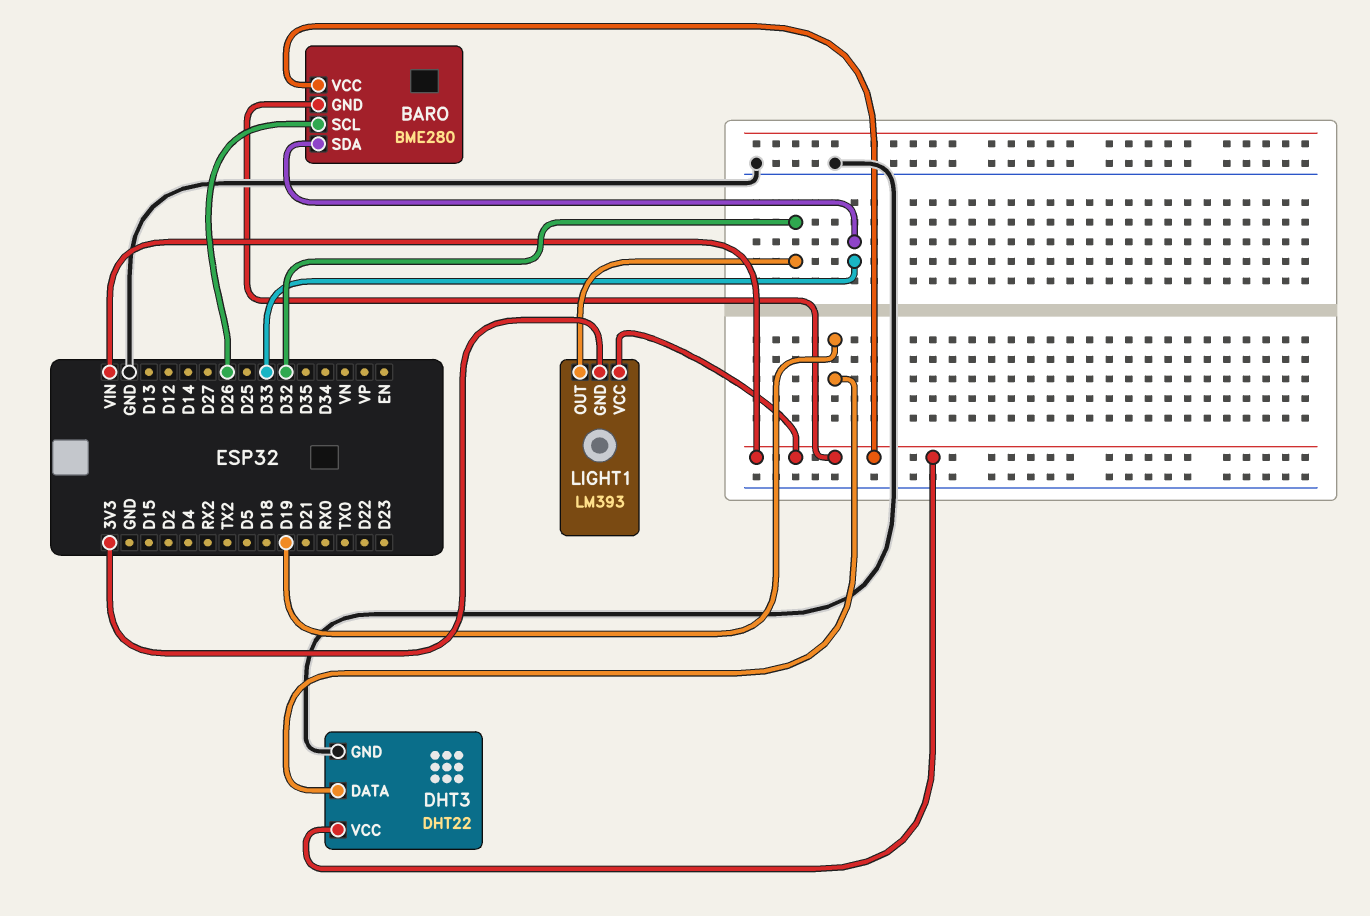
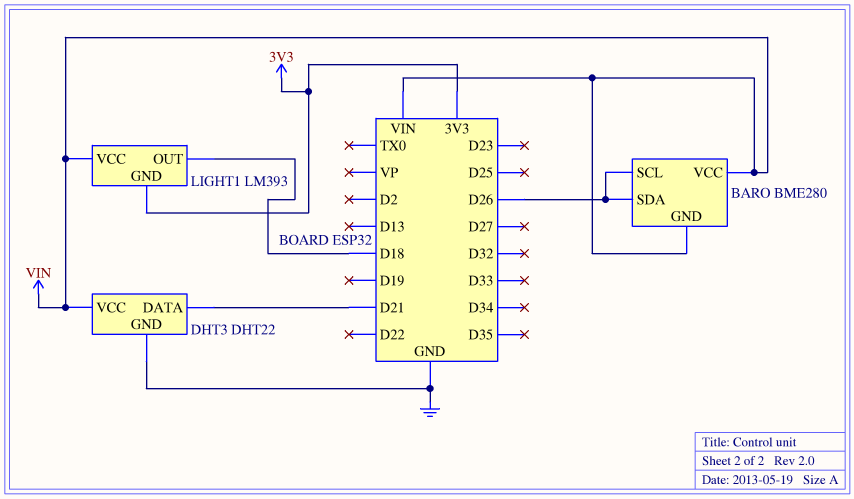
BARO pin SDA: D33 -> D26
DHT3 pin DATA: D19 -> D21
LIGHT1 pin OUT: D32 -> D18

